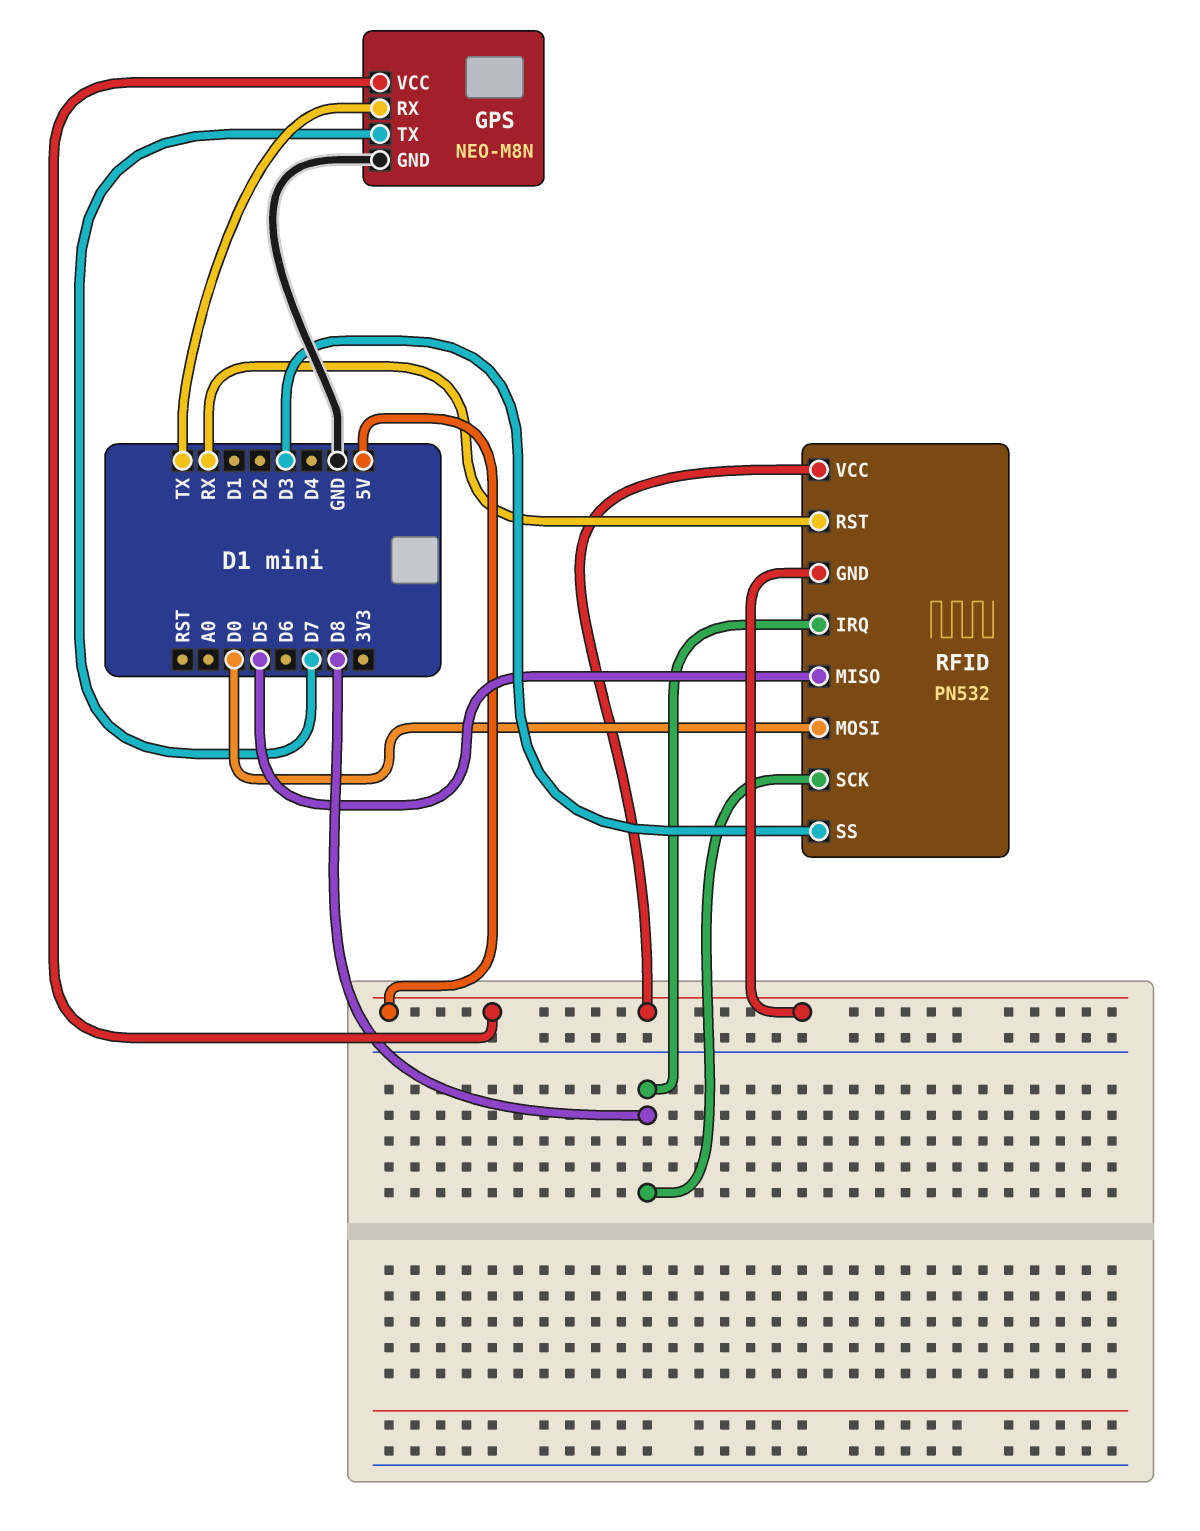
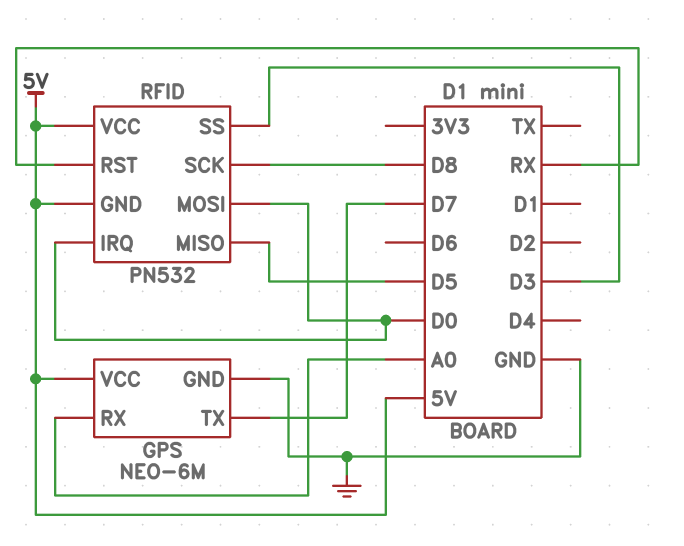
GPS: NEO-M8N -> NEO-6M
GPS pin RX: TX -> A0
RFID pin IRQ: D8 -> D0

